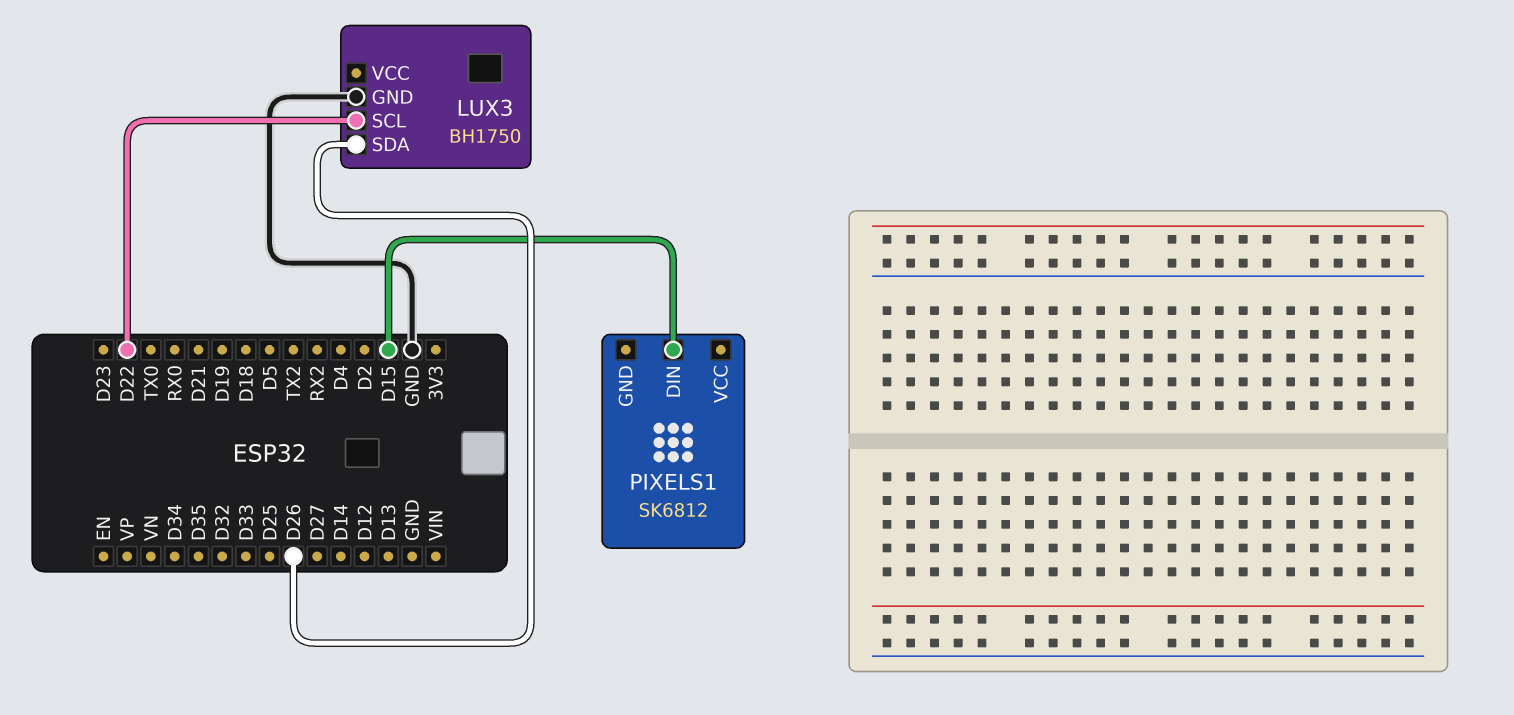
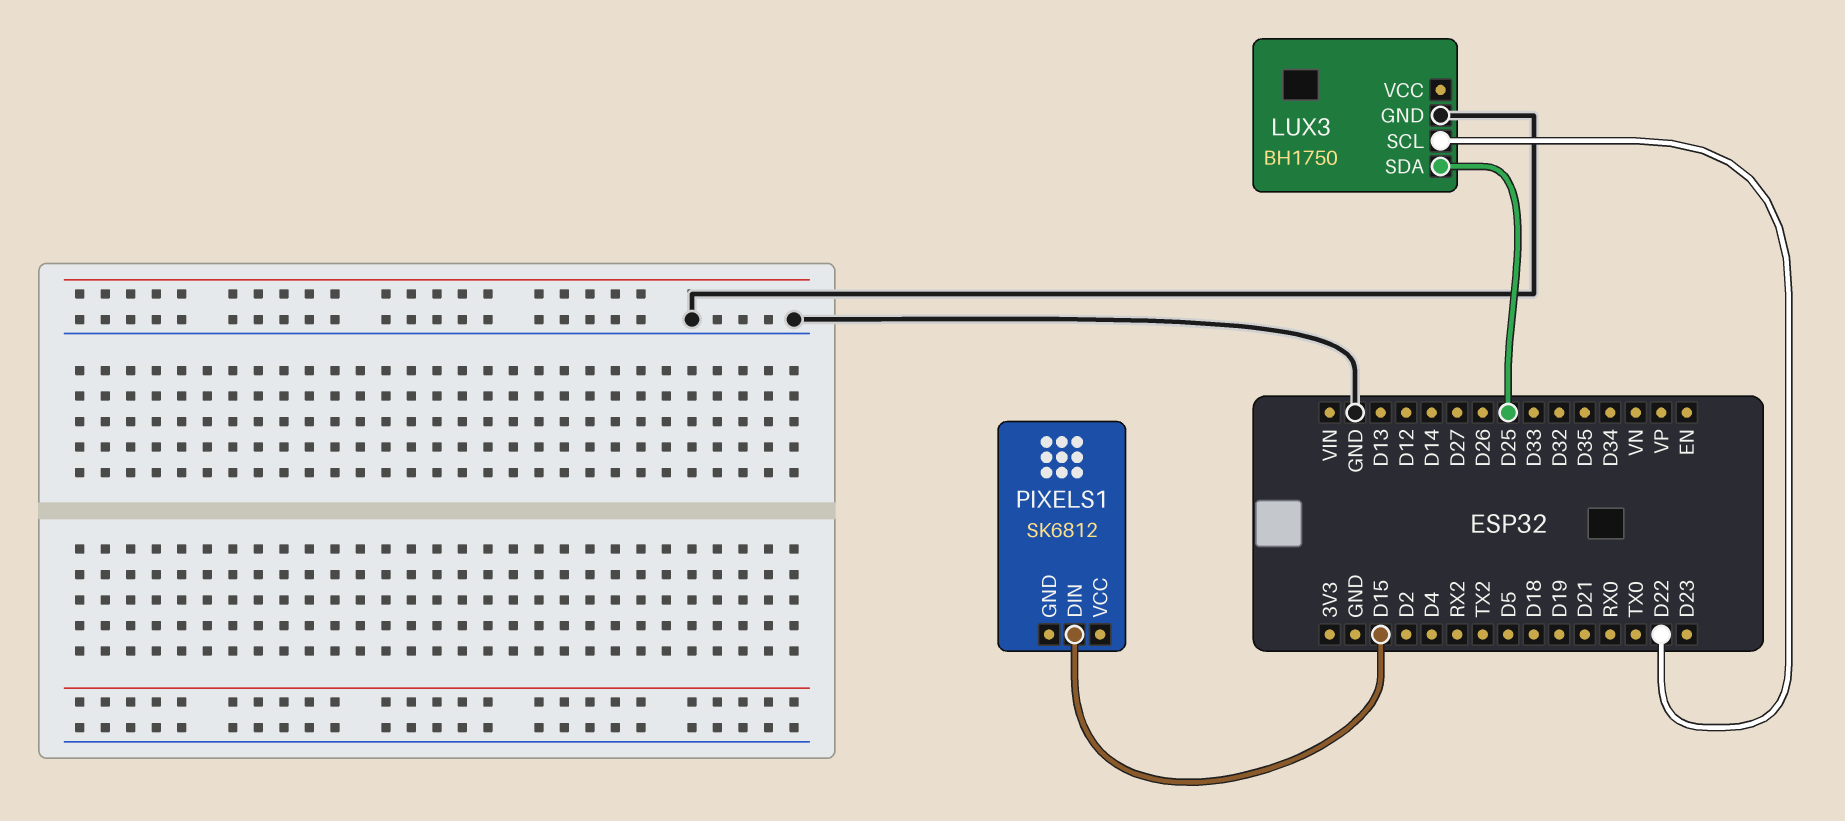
LUX3 pin SDA: D26 -> D25

